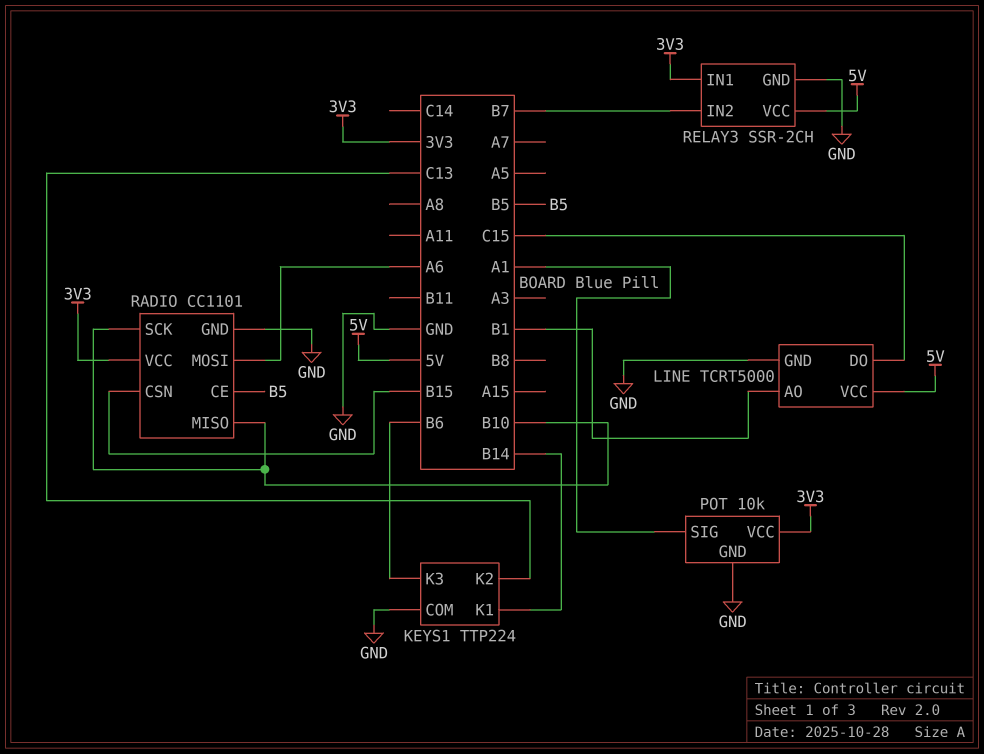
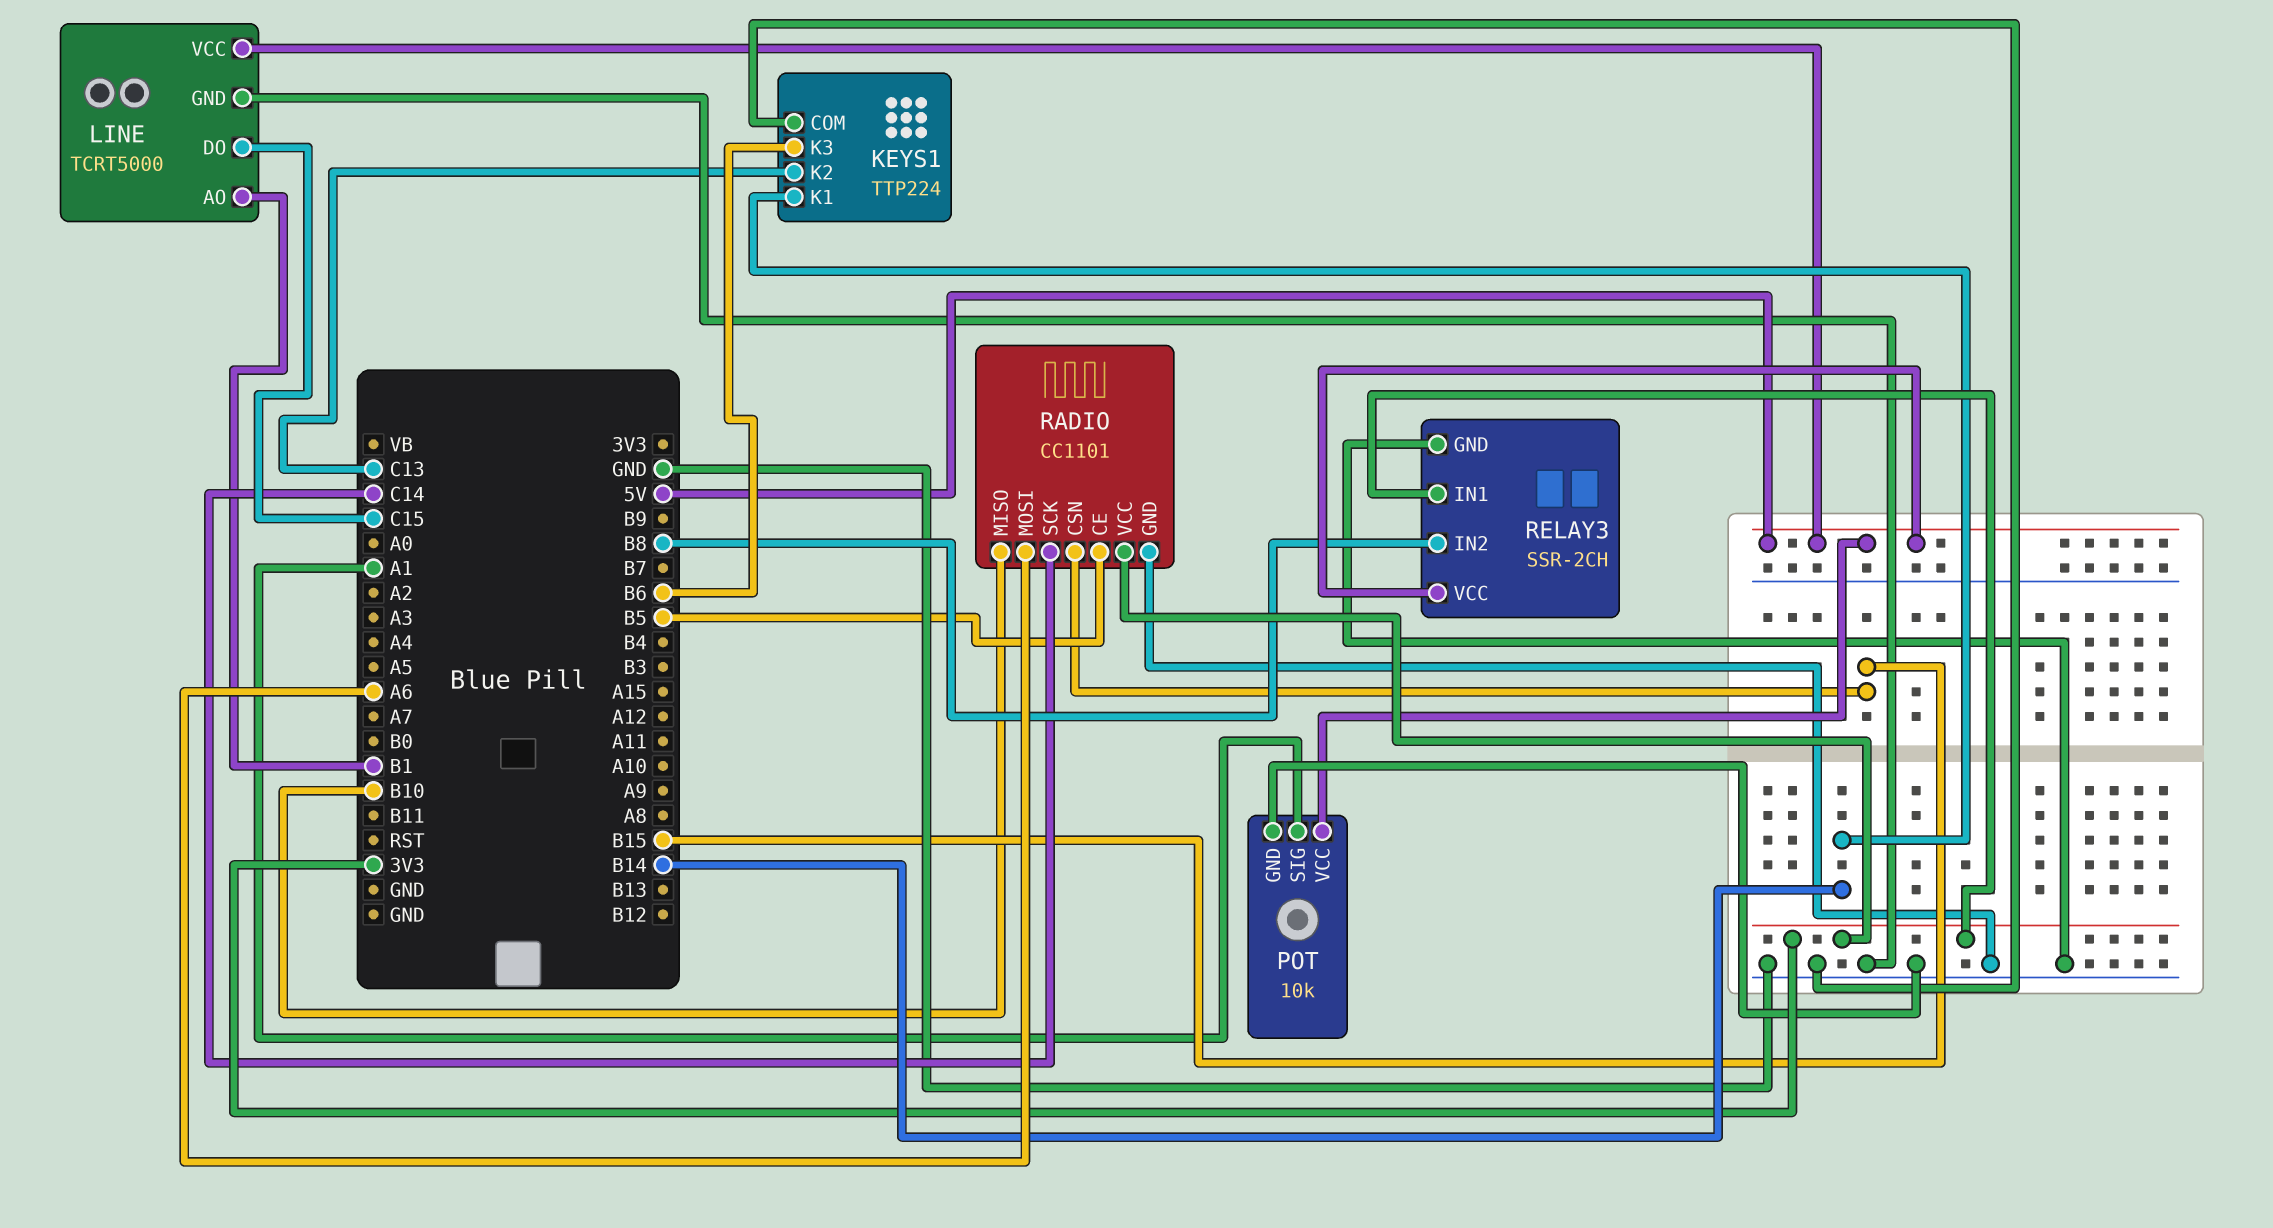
POT pin VCC: 3V3 -> 5V
RADIO pin SCK: B10 -> C14
RELAY3 pin IN2: B7 -> B8

